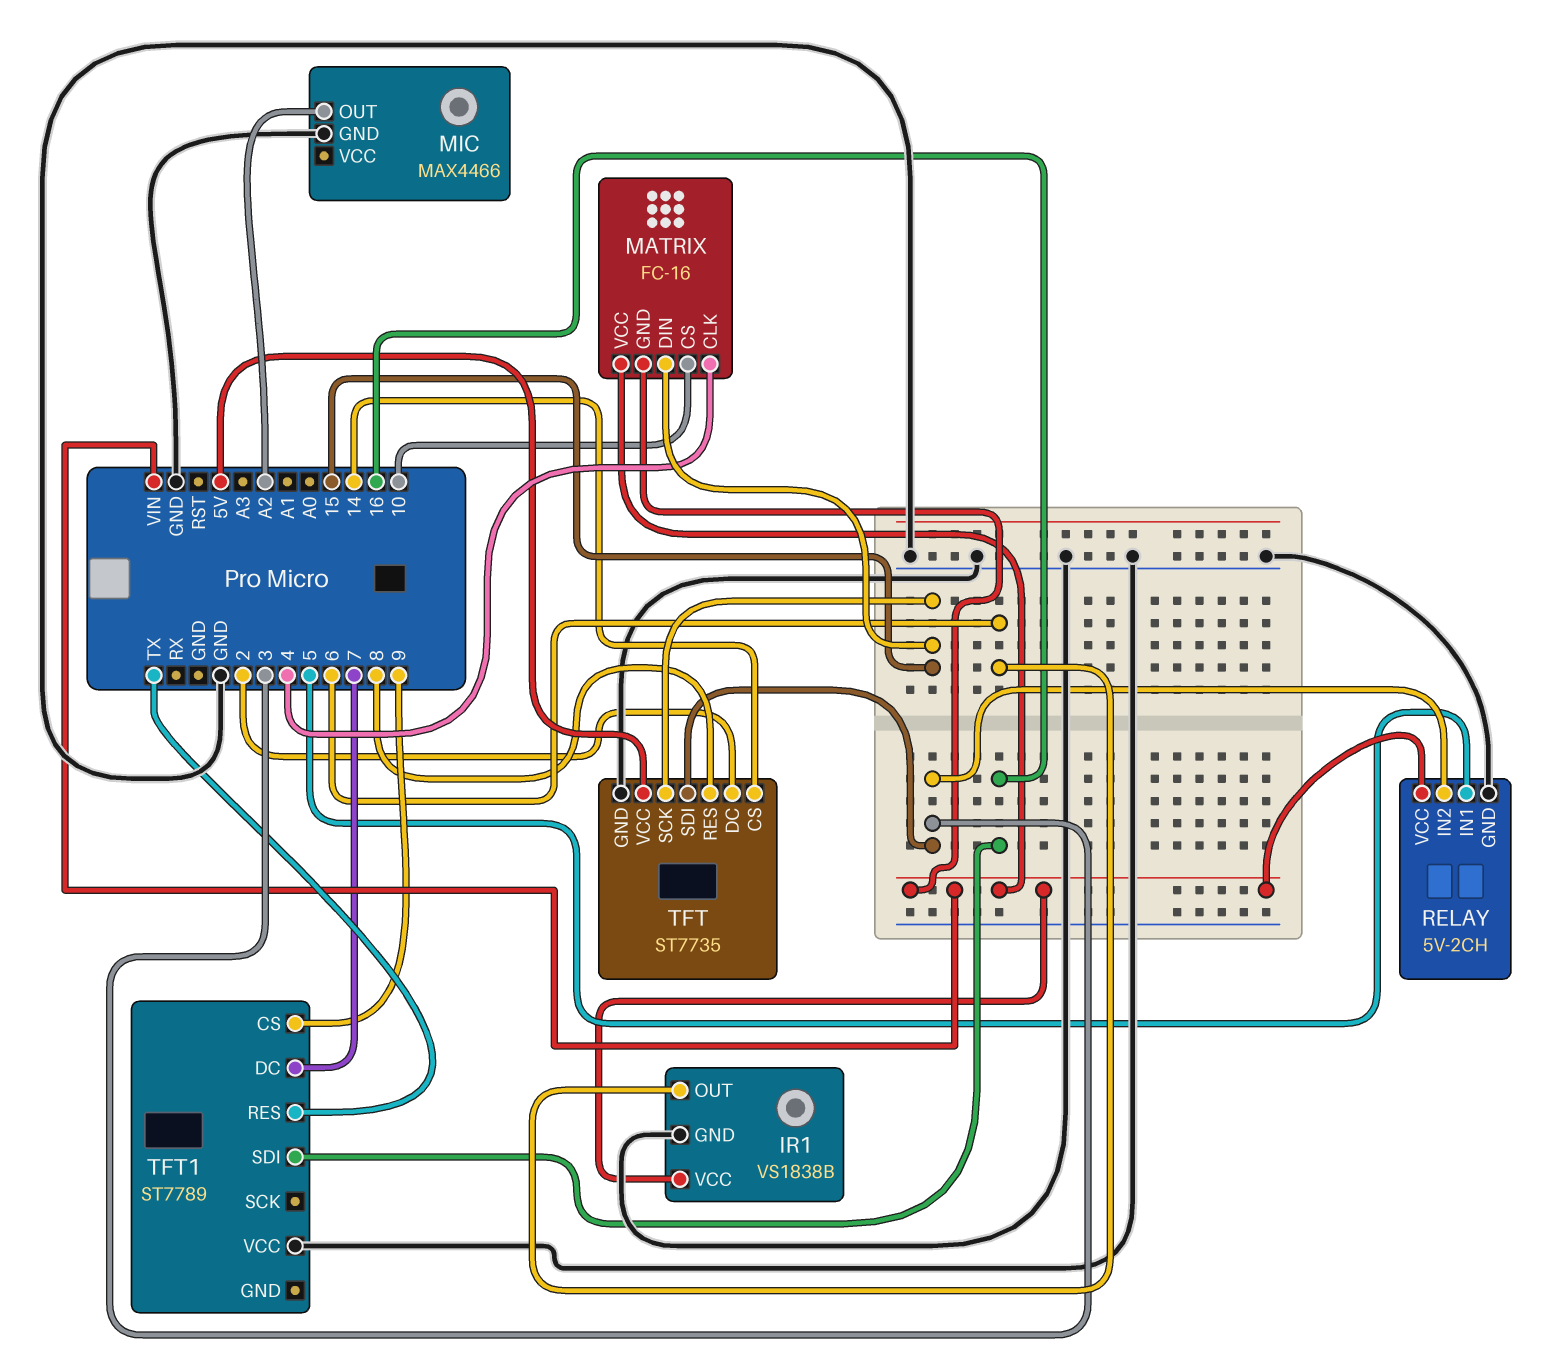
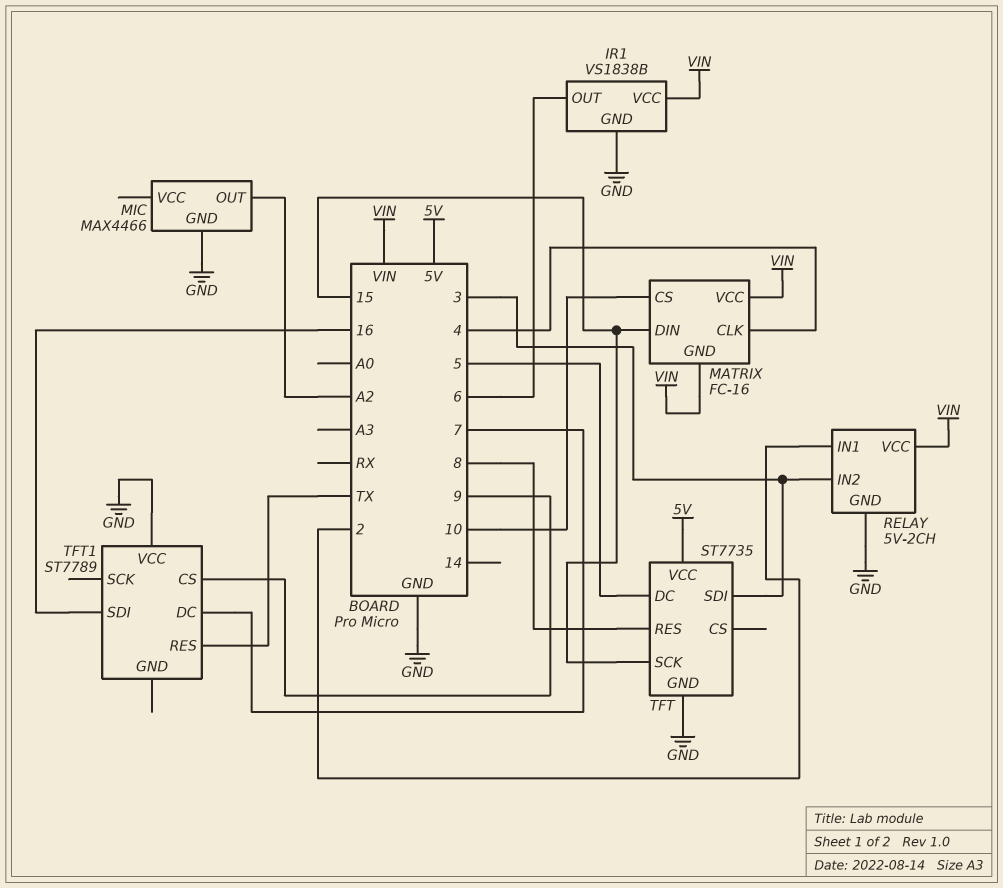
RELAY pin IN1: 5 -> 2
TFT pin CS: 14 -> none
TFT pin DC: 2 -> 5

